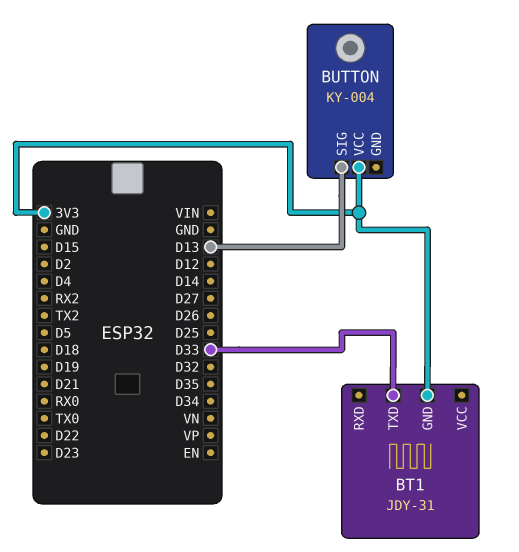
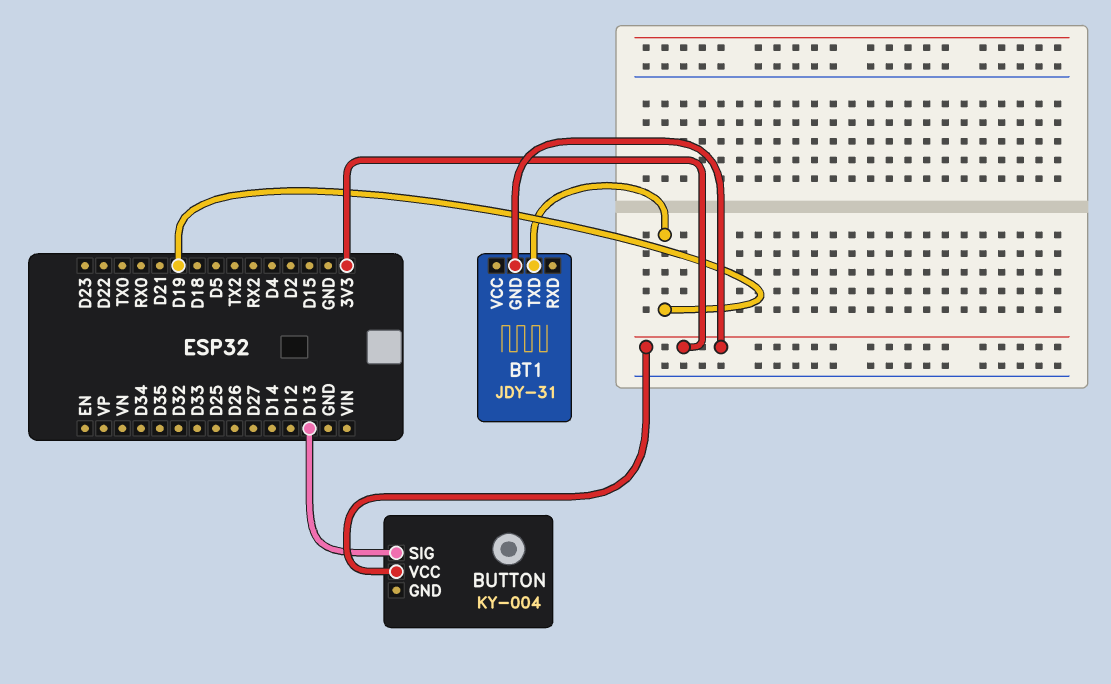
BT1 pin TXD: D33 -> D19

